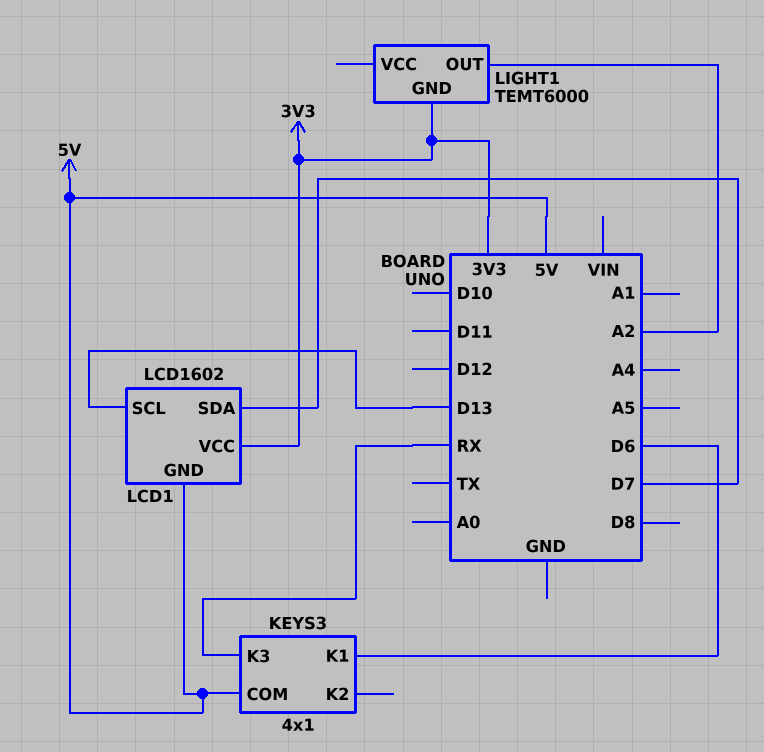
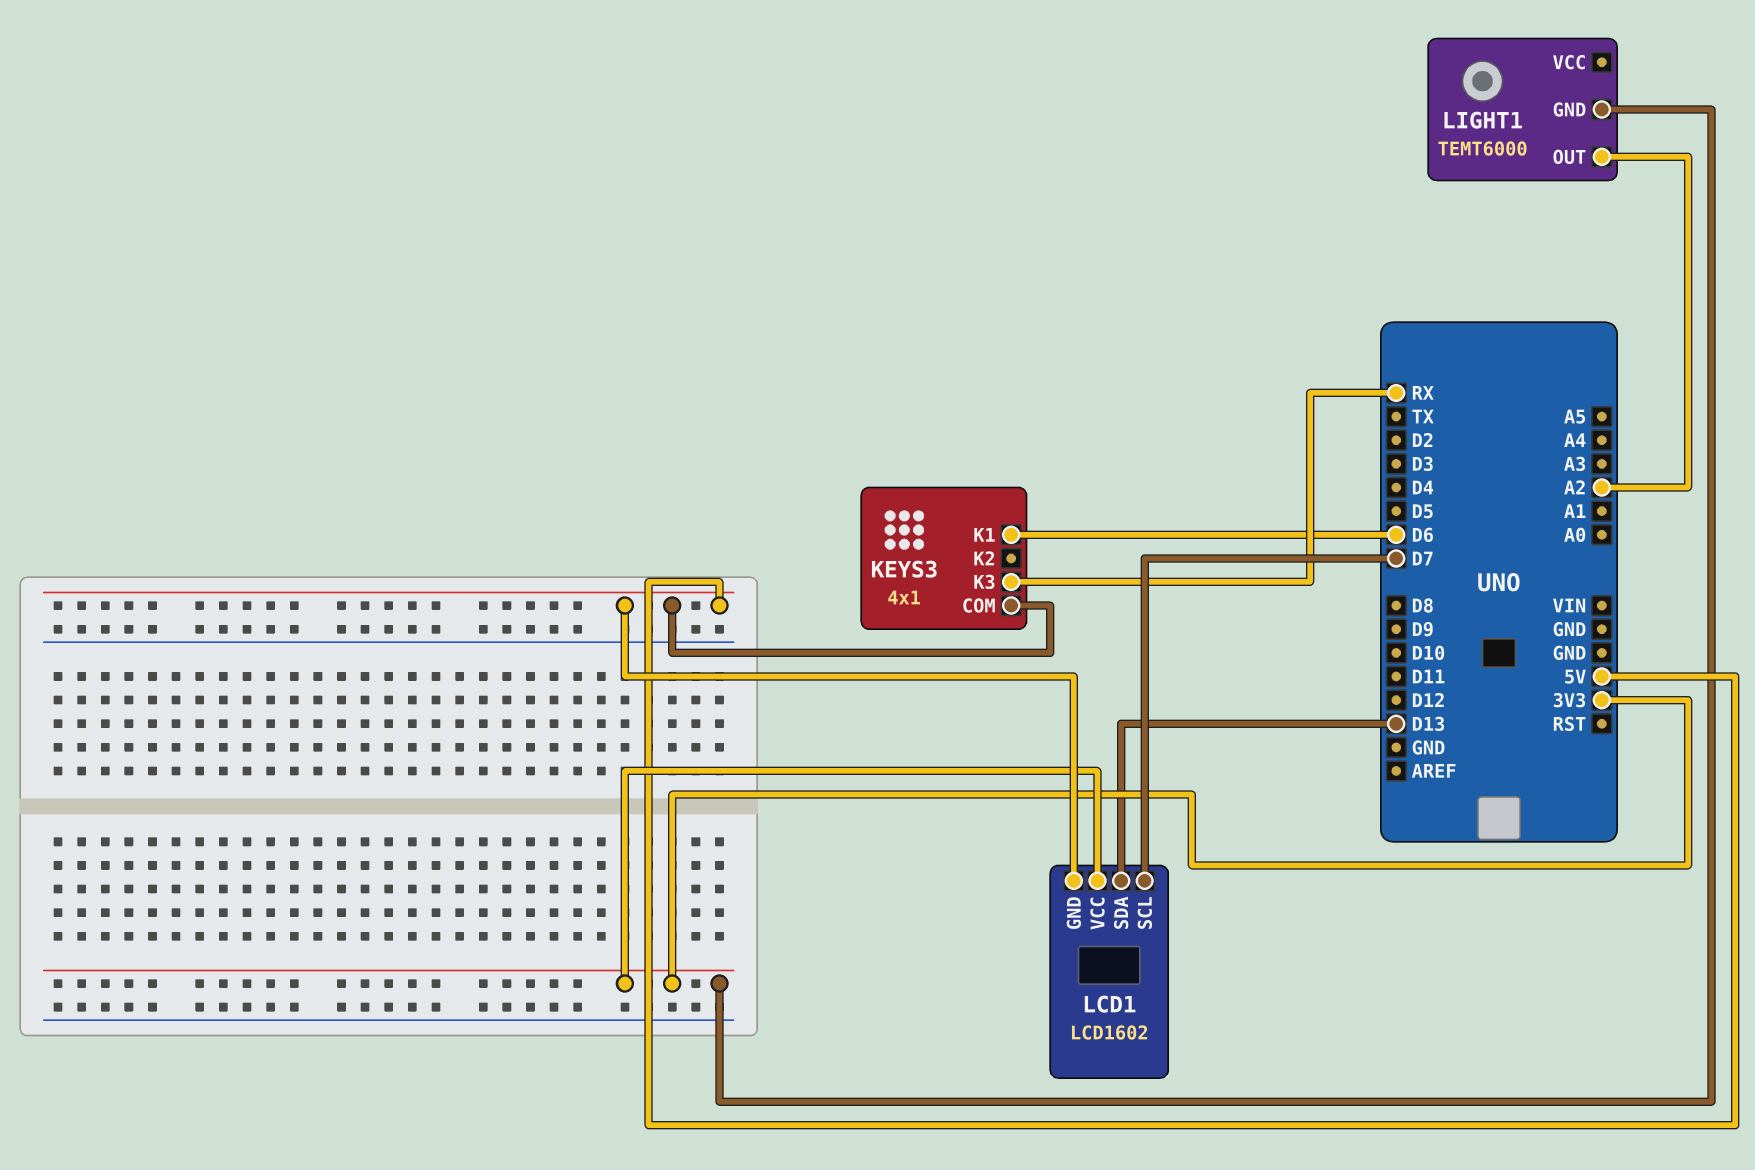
LCD1 pin SCL: D13 -> D7
LCD1 pin SDA: D7 -> D13

